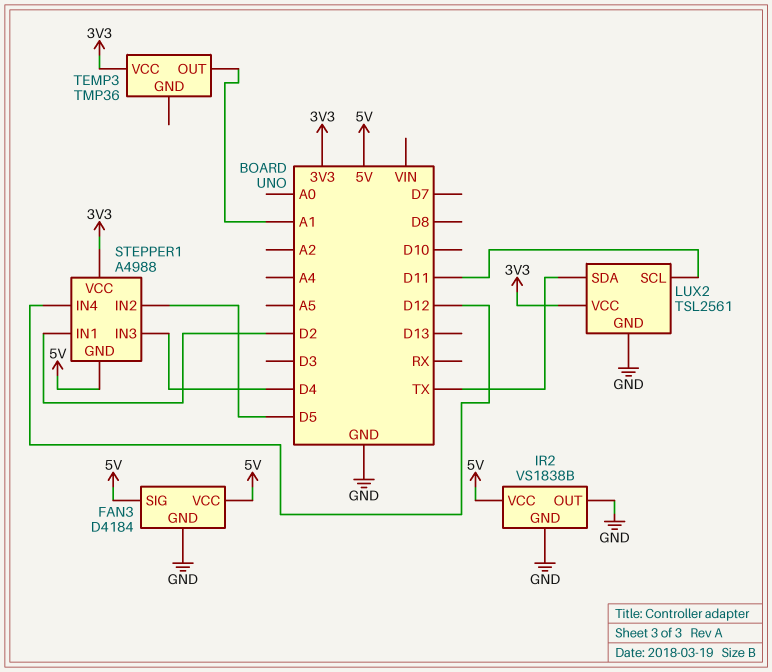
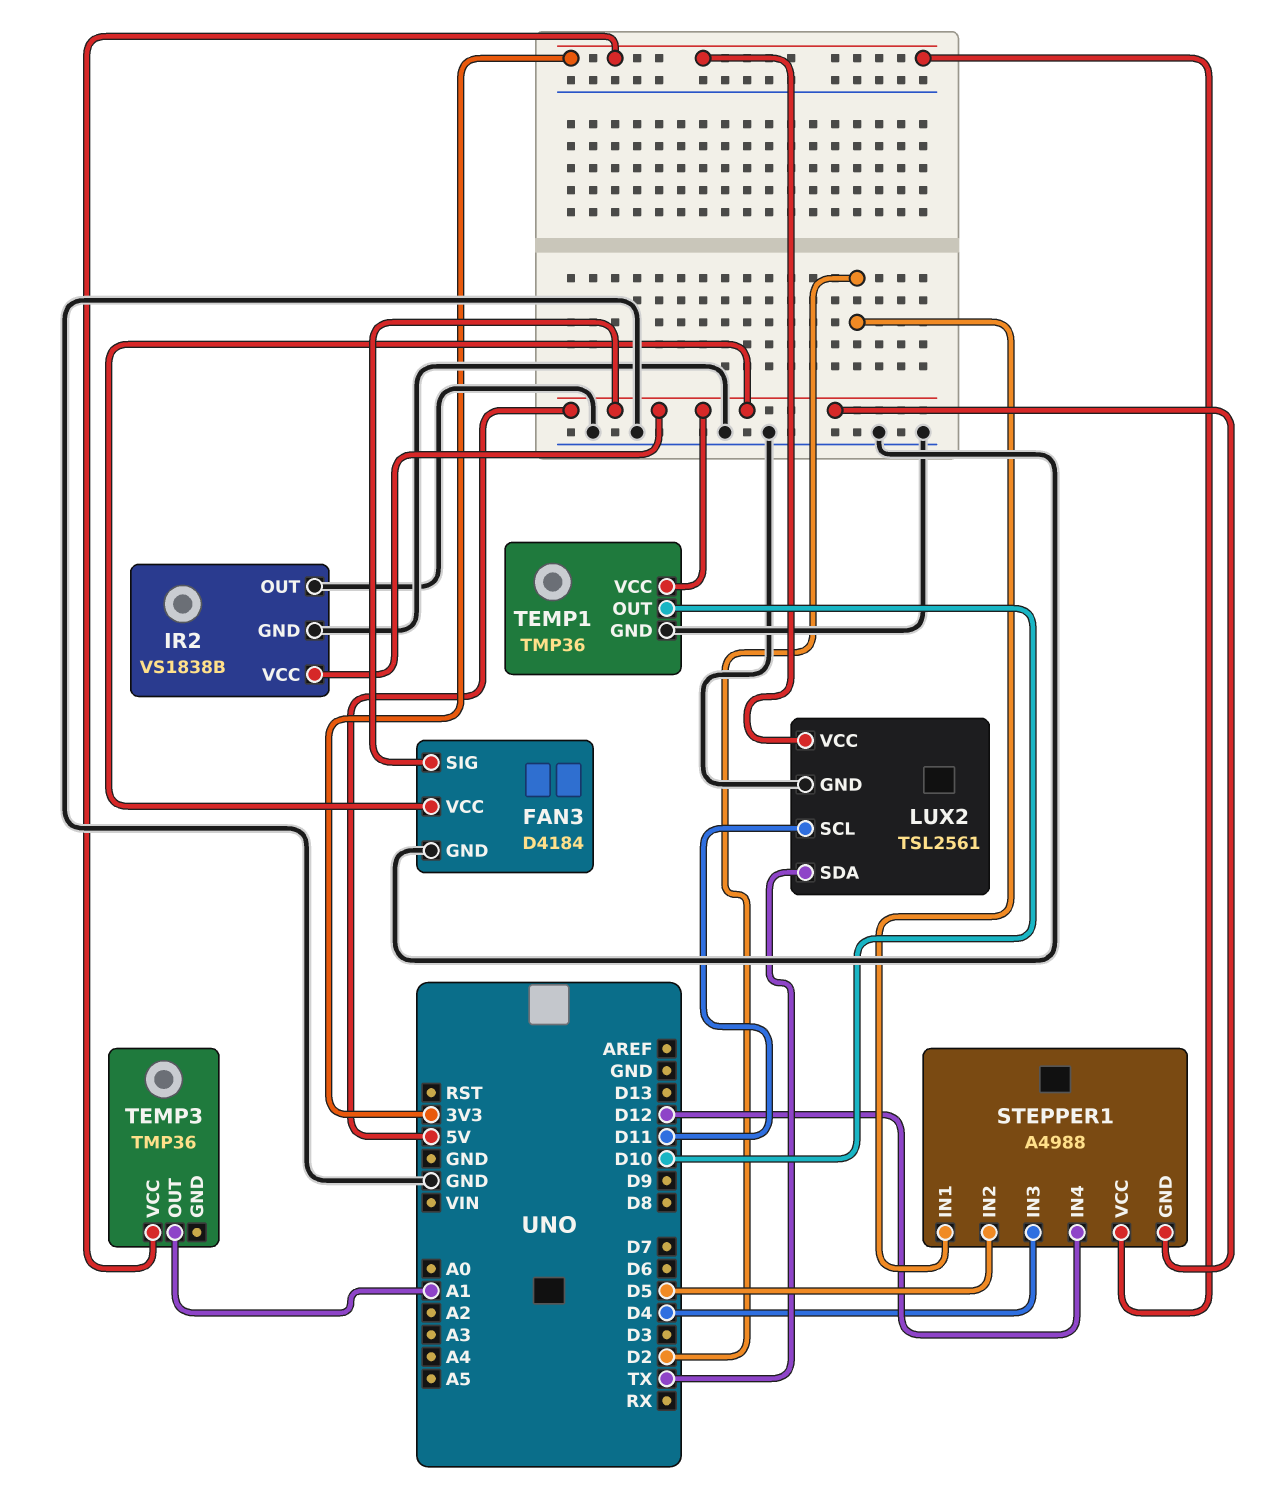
TEMP1: none -> TMP36
TEMP1 pin GND: none -> GND
TEMP1 pin OUT: none -> D10
TEMP1 pin VCC: none -> 5V

